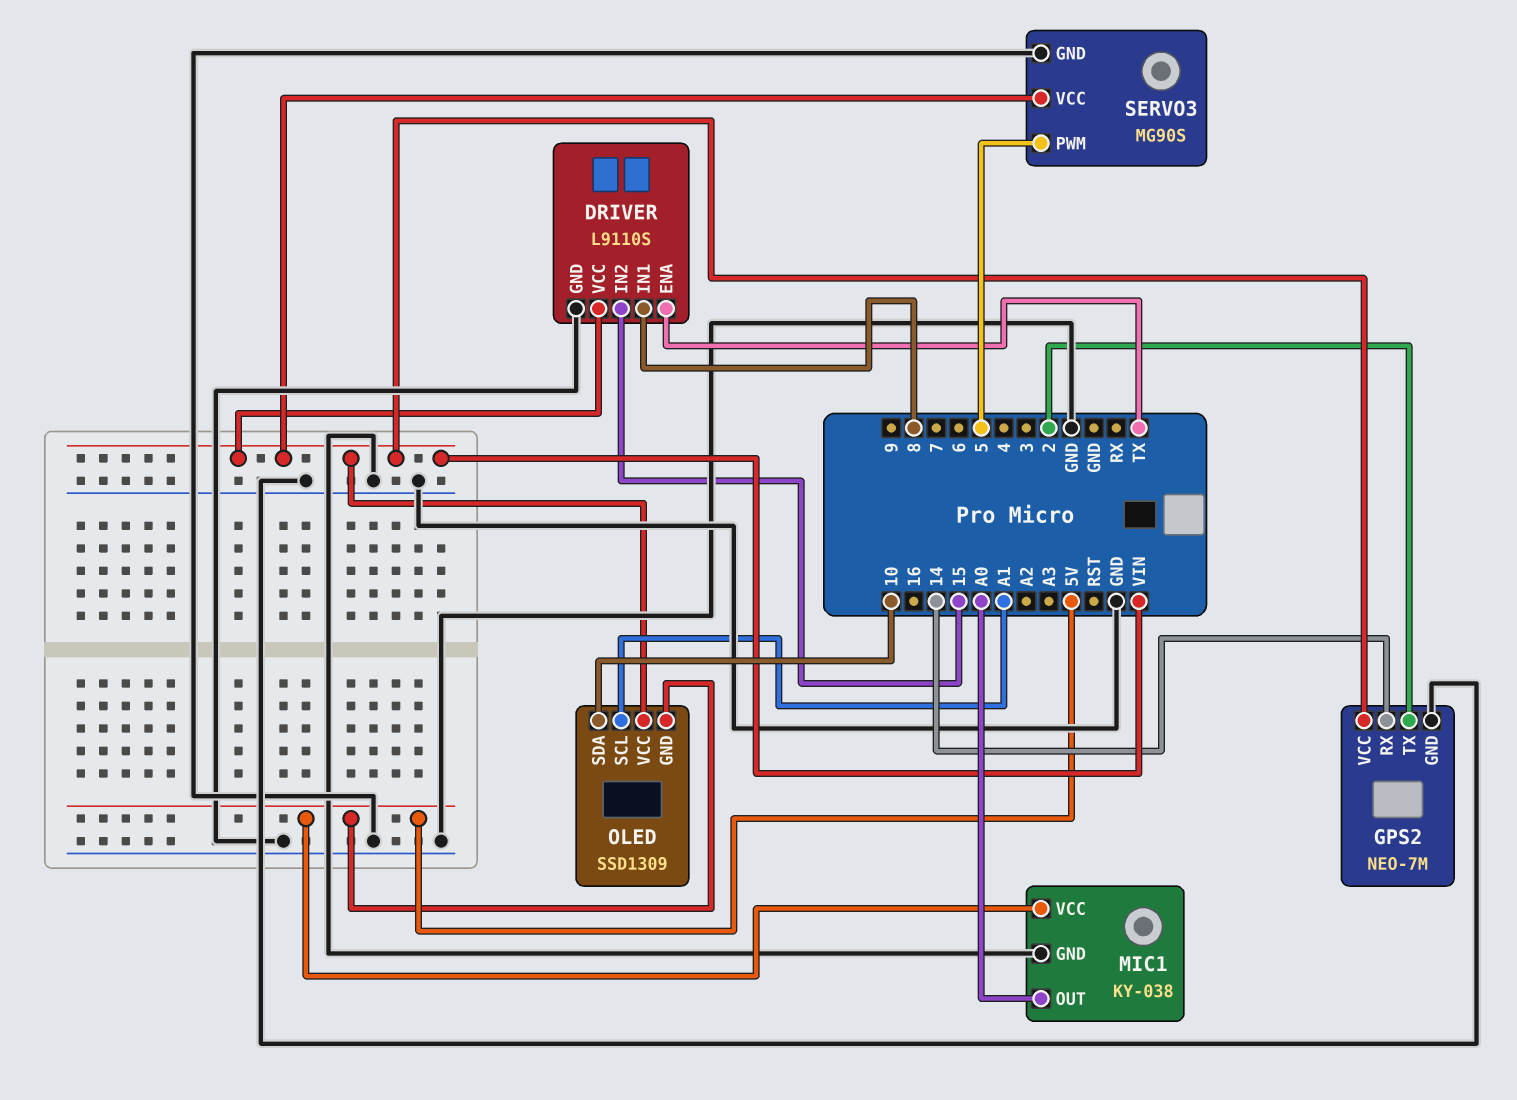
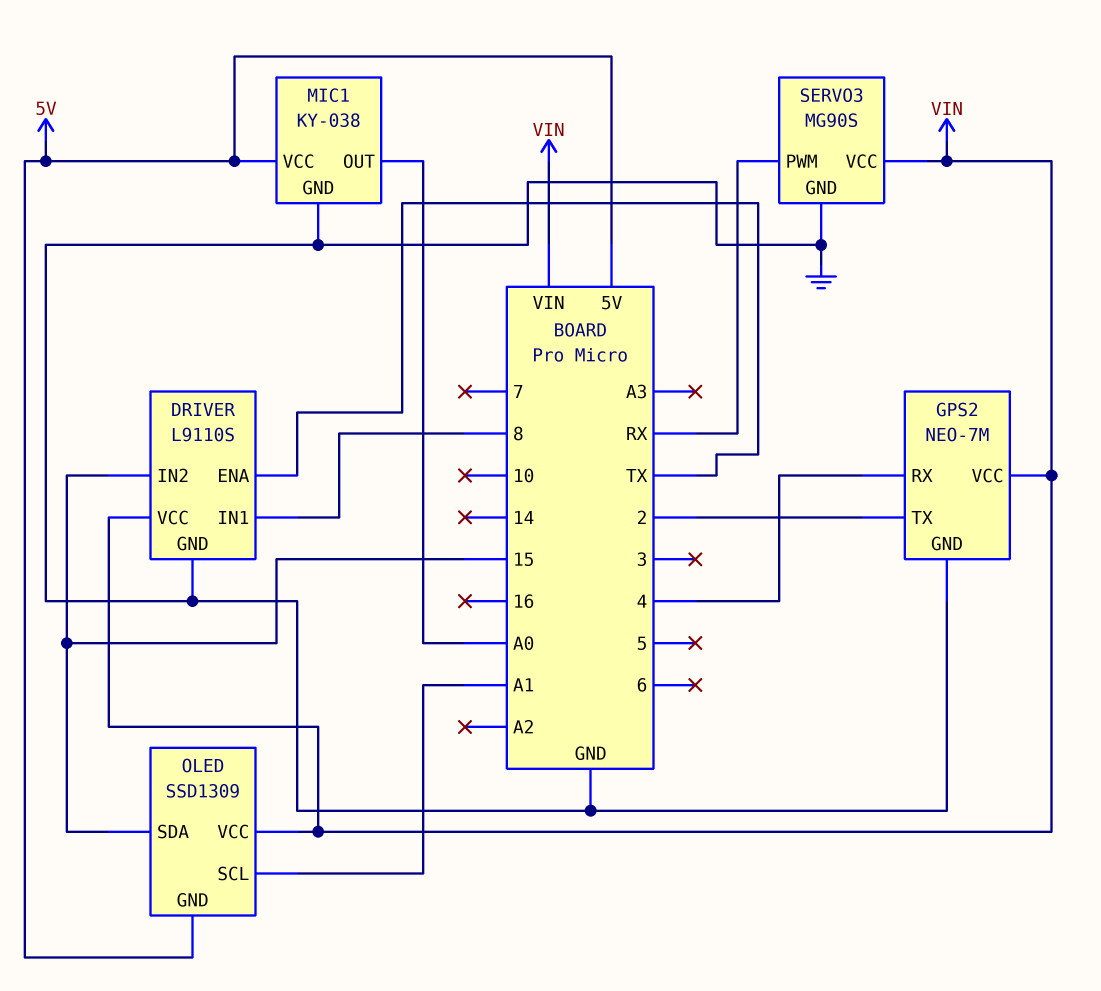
GPS2 pin RX: 14 -> 4
OLED pin SDA: 10 -> 15
SERVO3 pin PWM: 5 -> RX

